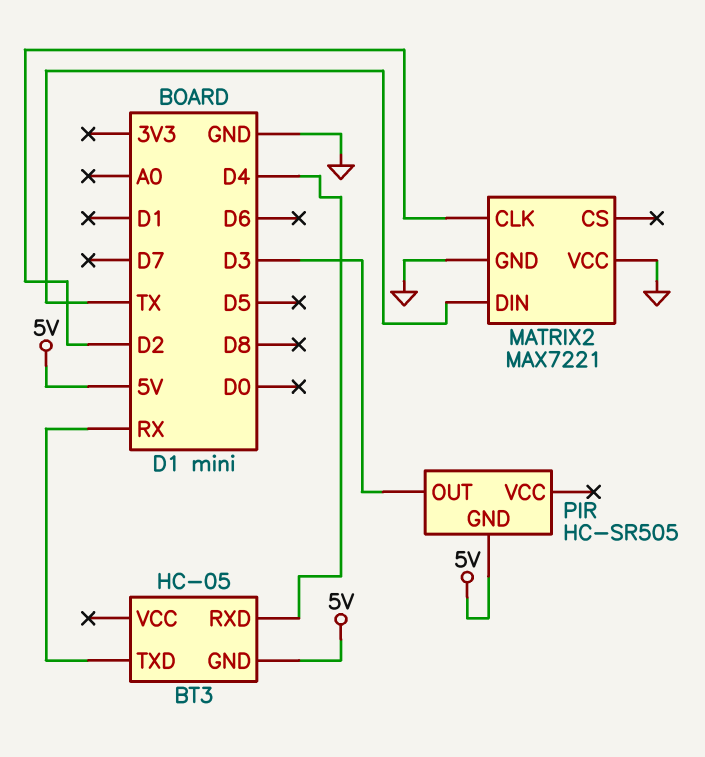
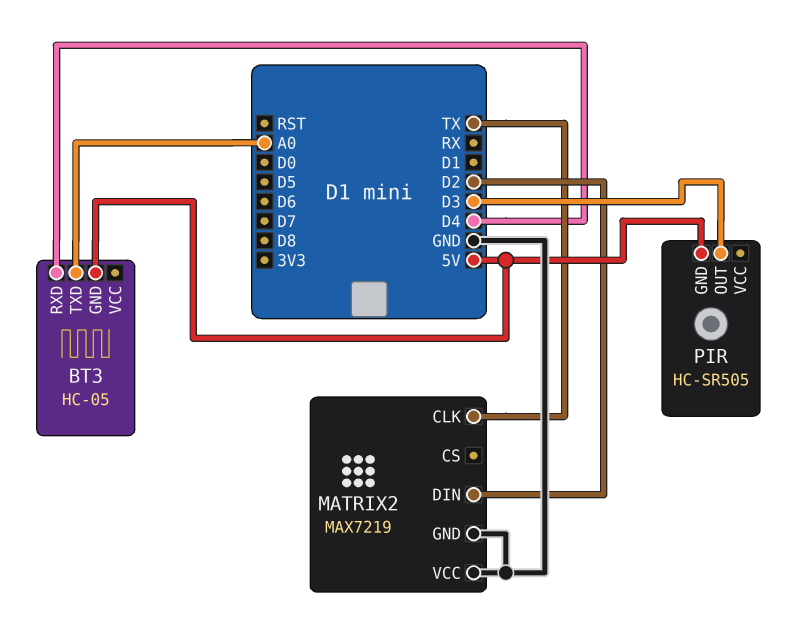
BT3 pin TXD: RX -> A0
MATRIX2: MAX7221 -> MAX7219
MATRIX2 pin CLK: D2 -> TX
MATRIX2 pin DIN: TX -> D2

